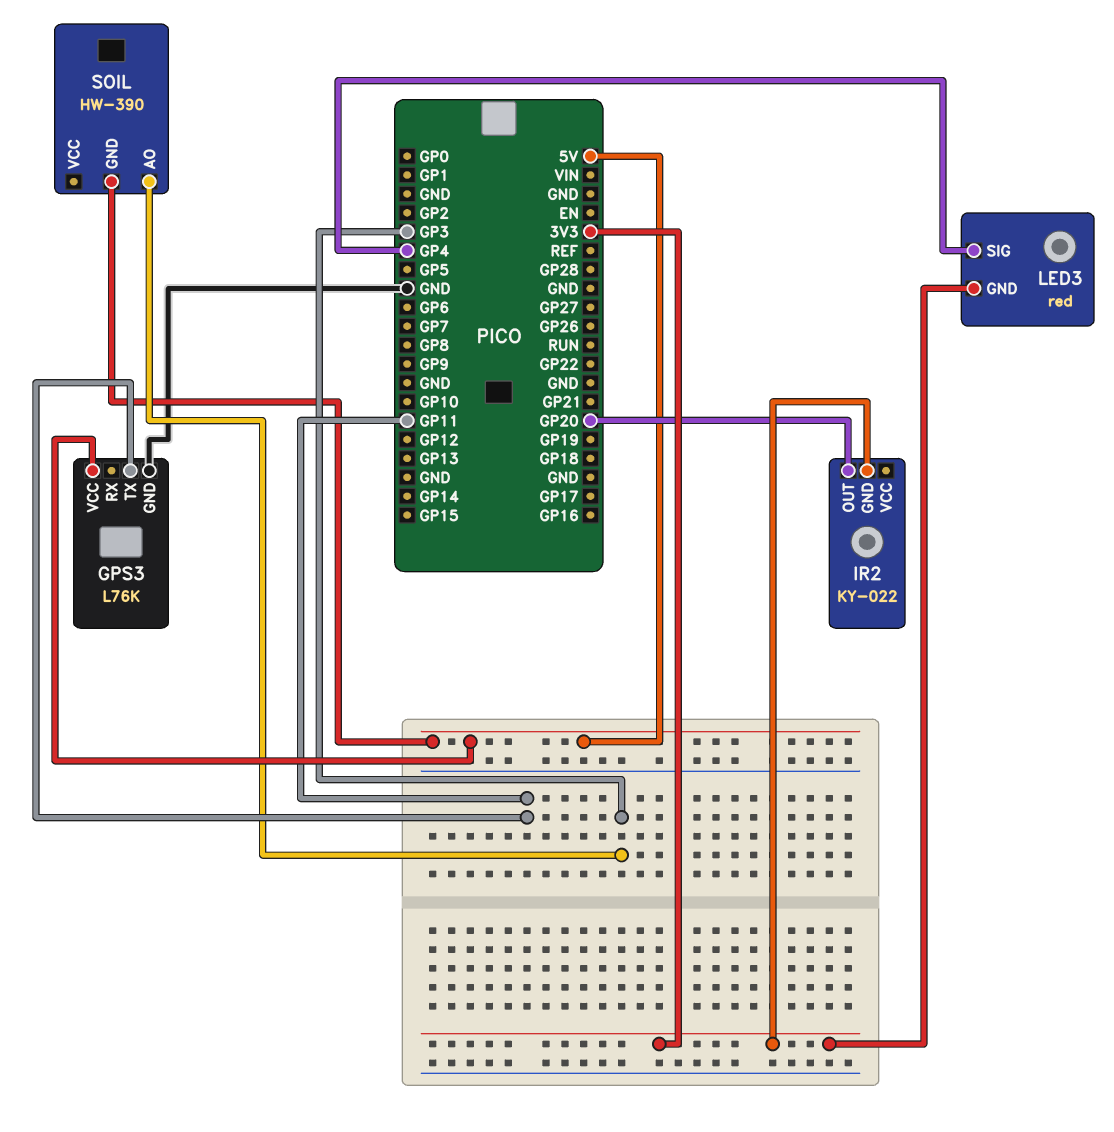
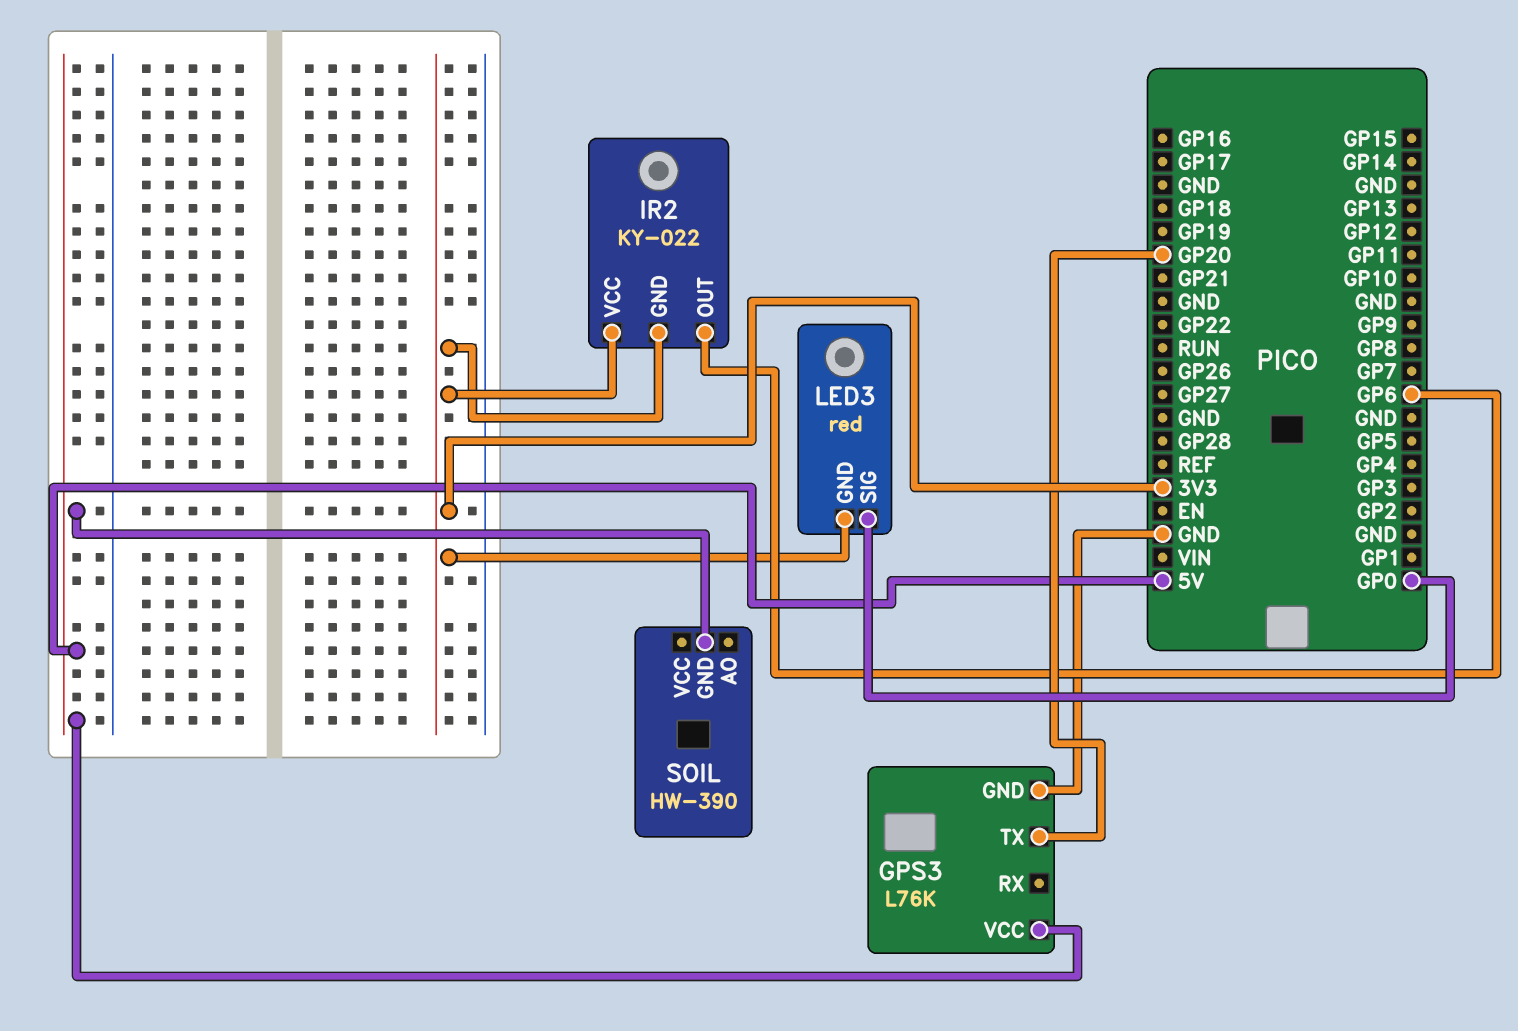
GPS3 pin TX: GP11 -> GP20
IR2 pin OUT: GP20 -> GP6
IR2 pin VCC: none -> 3V3
LED3 pin SIG: GP4 -> GP0
SOIL pin AO: GP3 -> none

